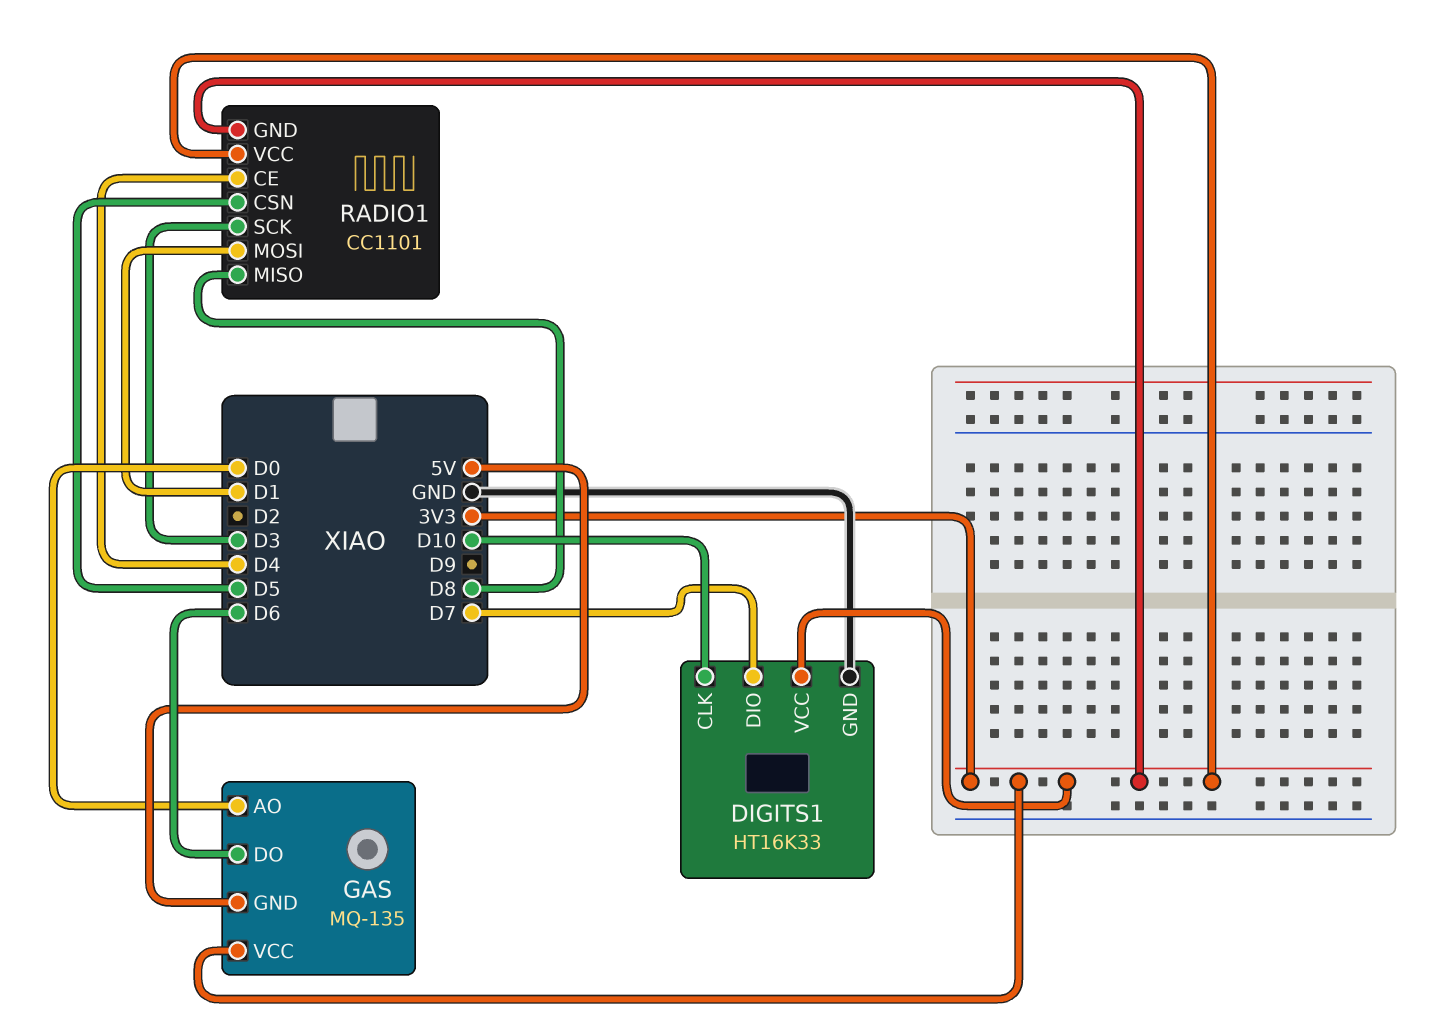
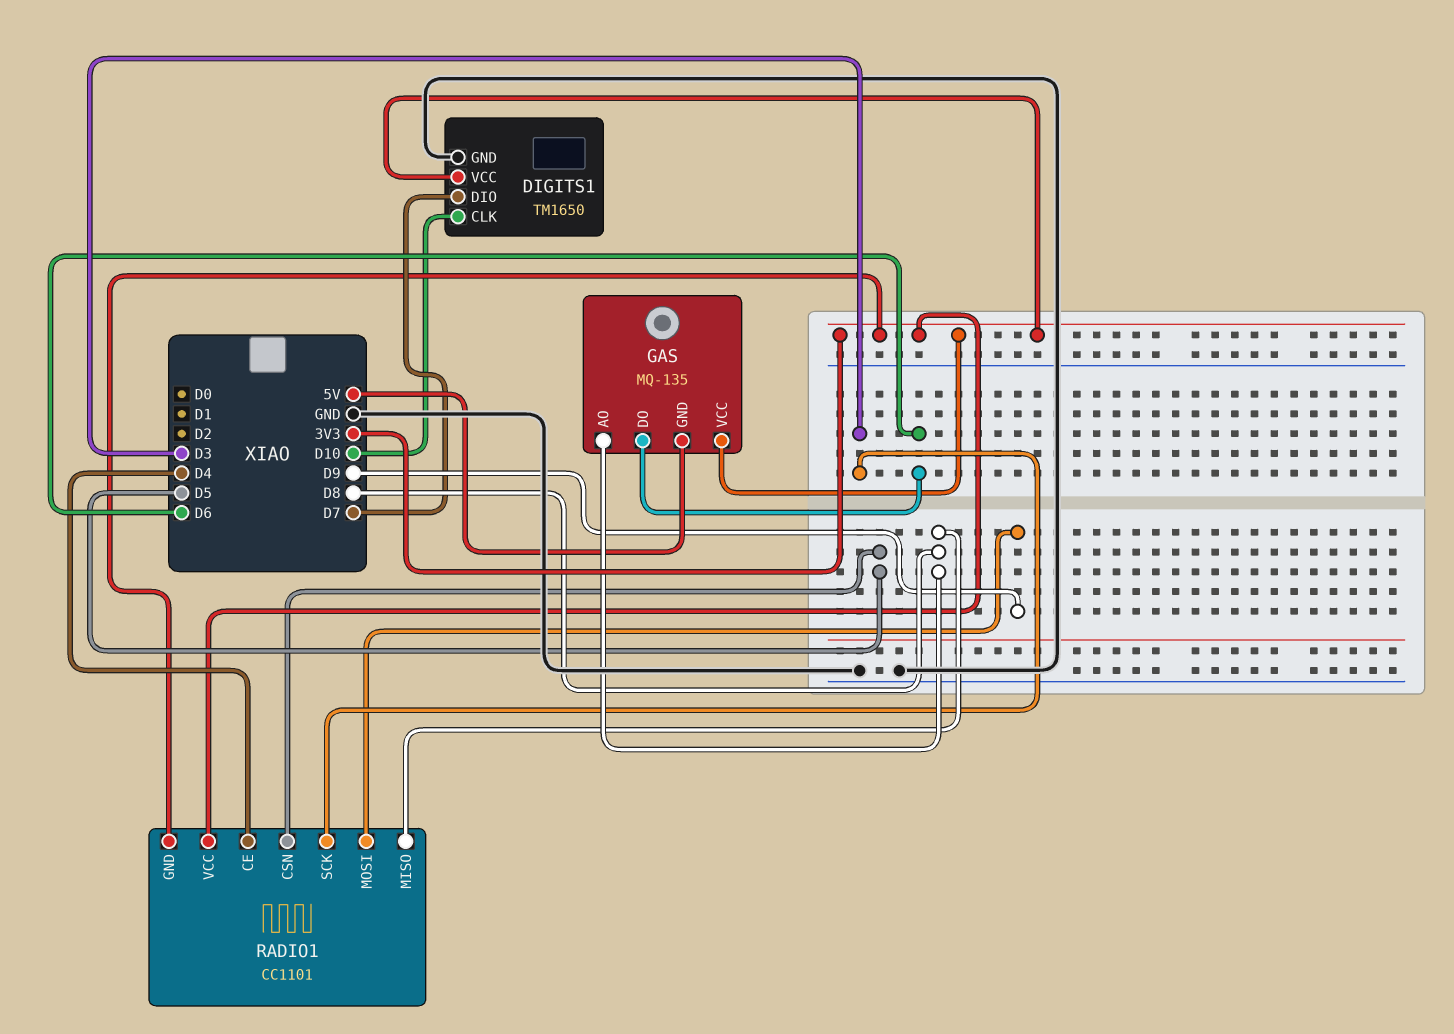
DIGITS1: HT16K33 -> TM1650
GAS pin AO: D0 -> D8
RADIO1 pin MOSI: D1 -> D9

